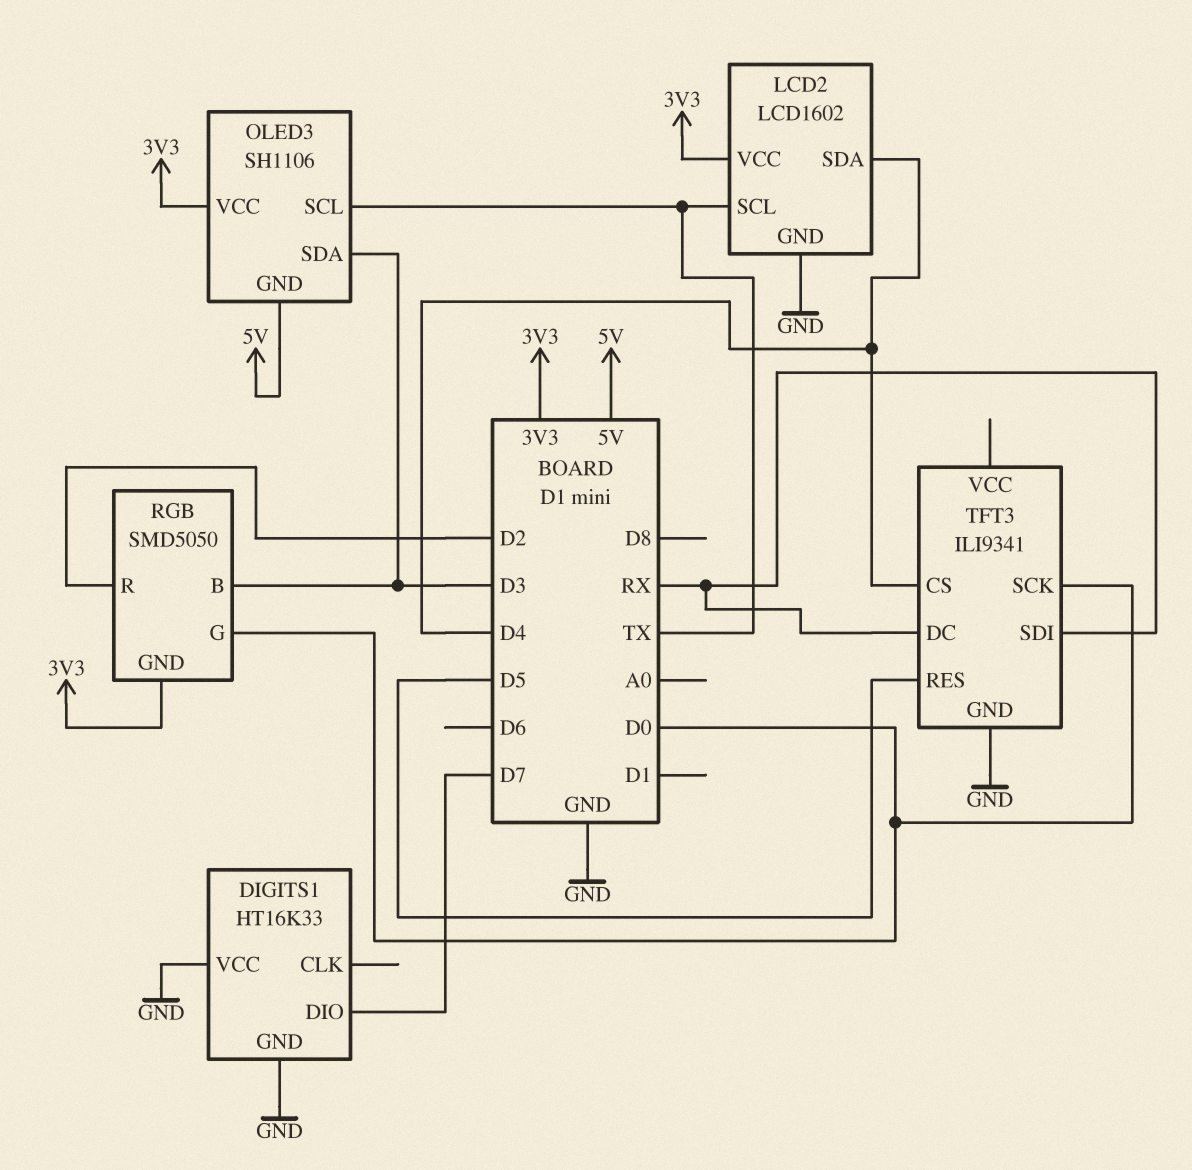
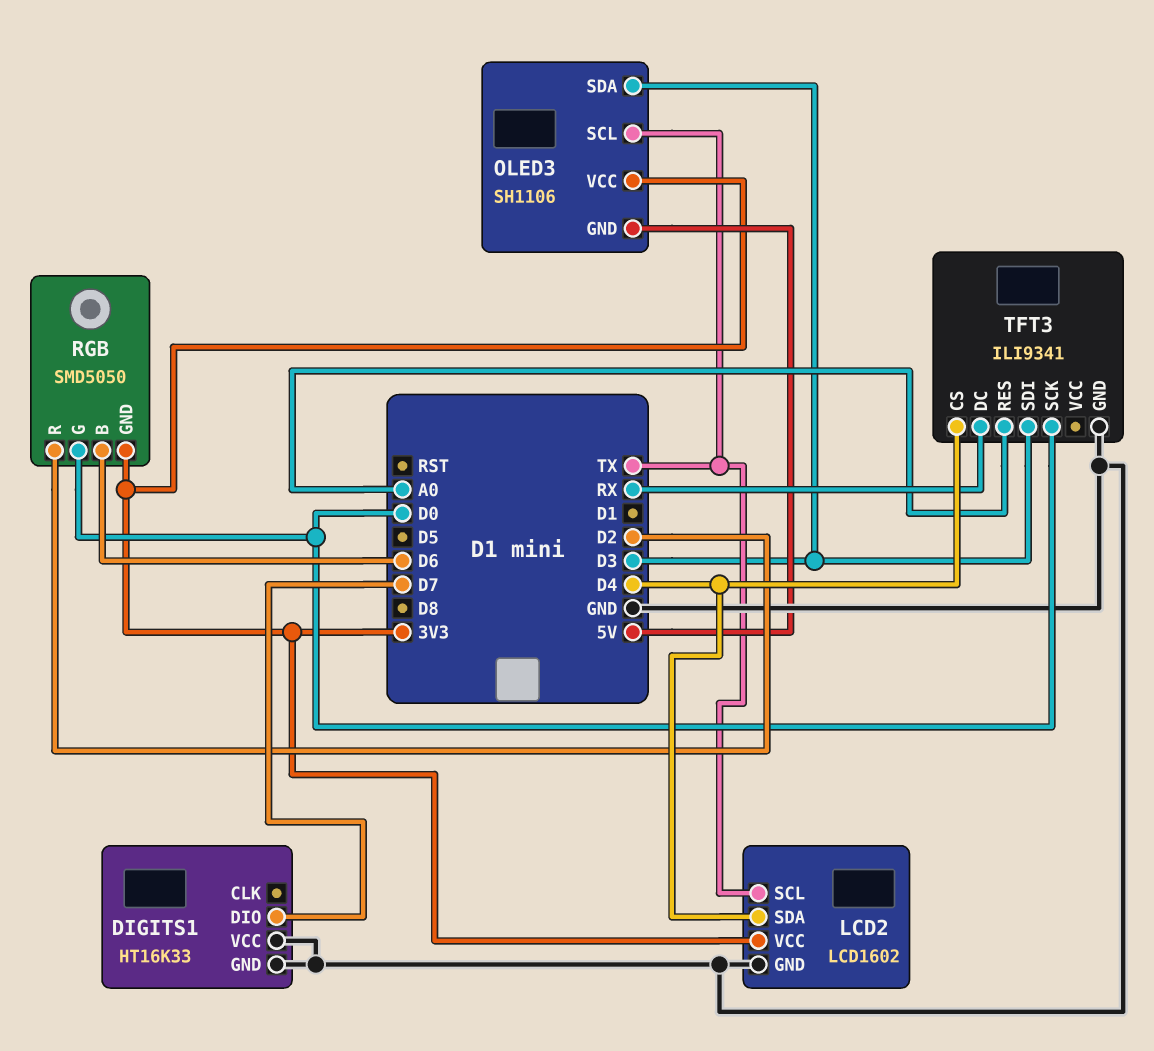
RGB pin B: D3 -> D6
TFT3 pin RES: D5 -> A0
TFT3 pin SDI: RX -> D3

